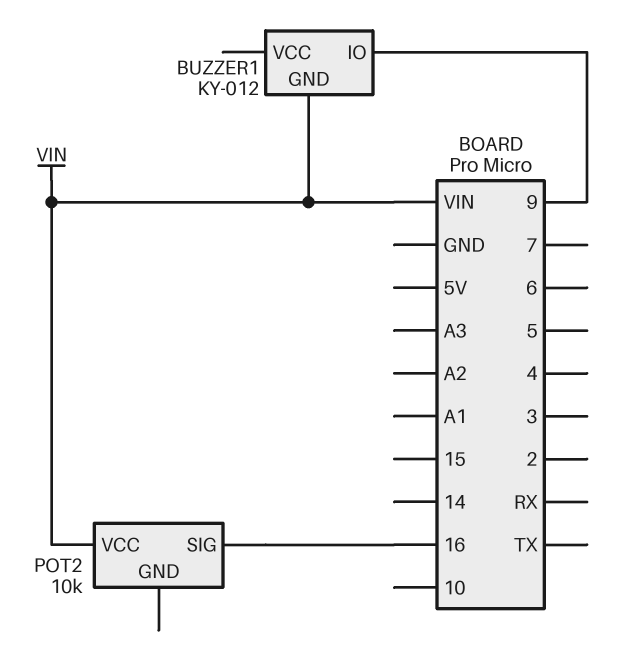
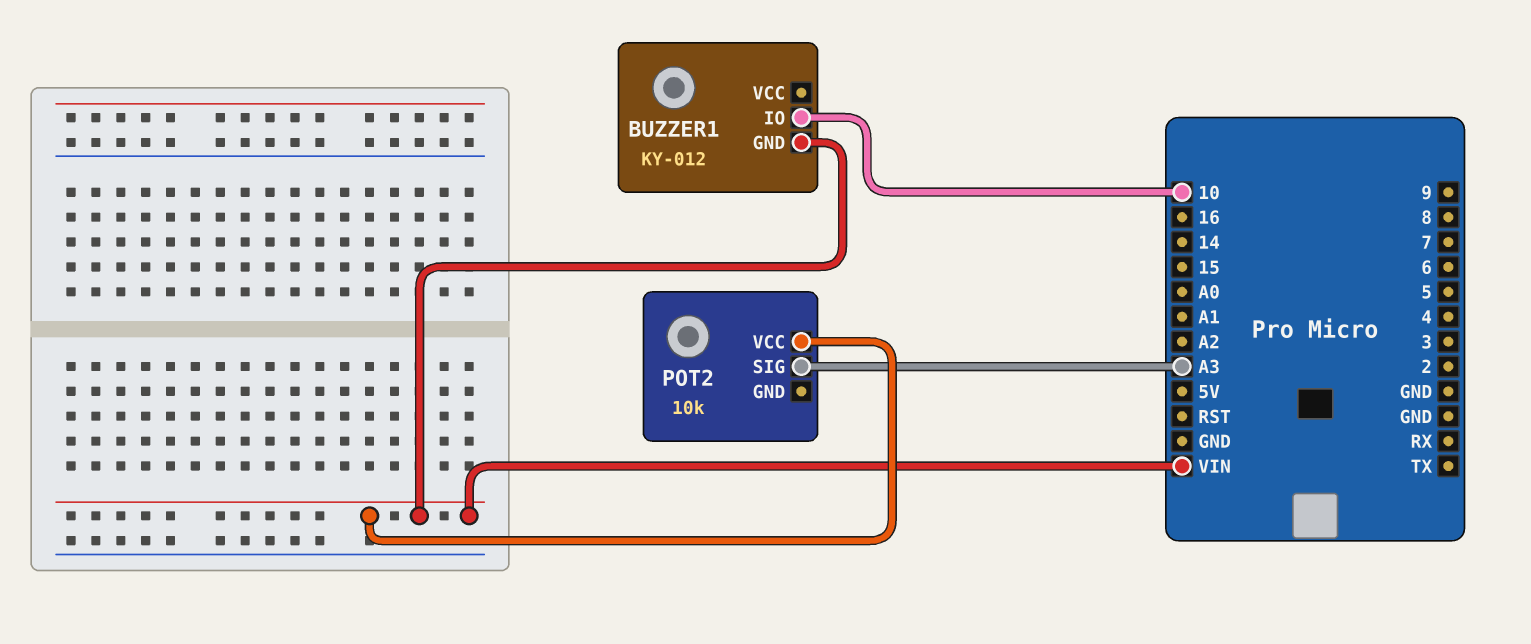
BUZZER1 pin IO: 9 -> 10
POT2 pin SIG: 16 -> A3

